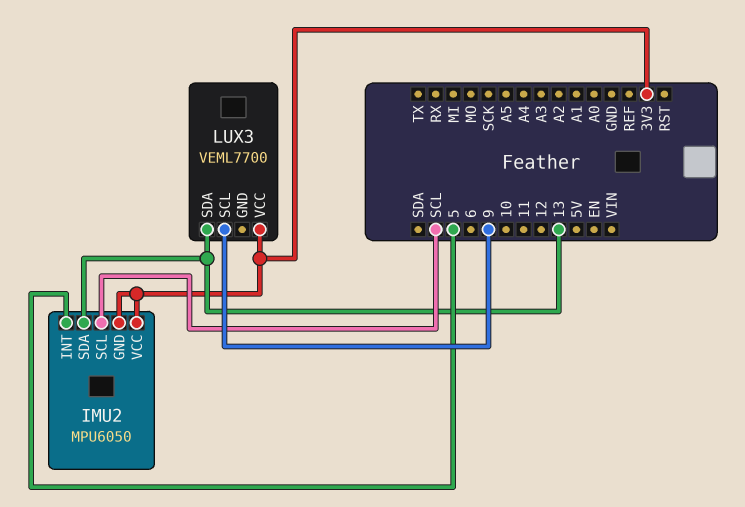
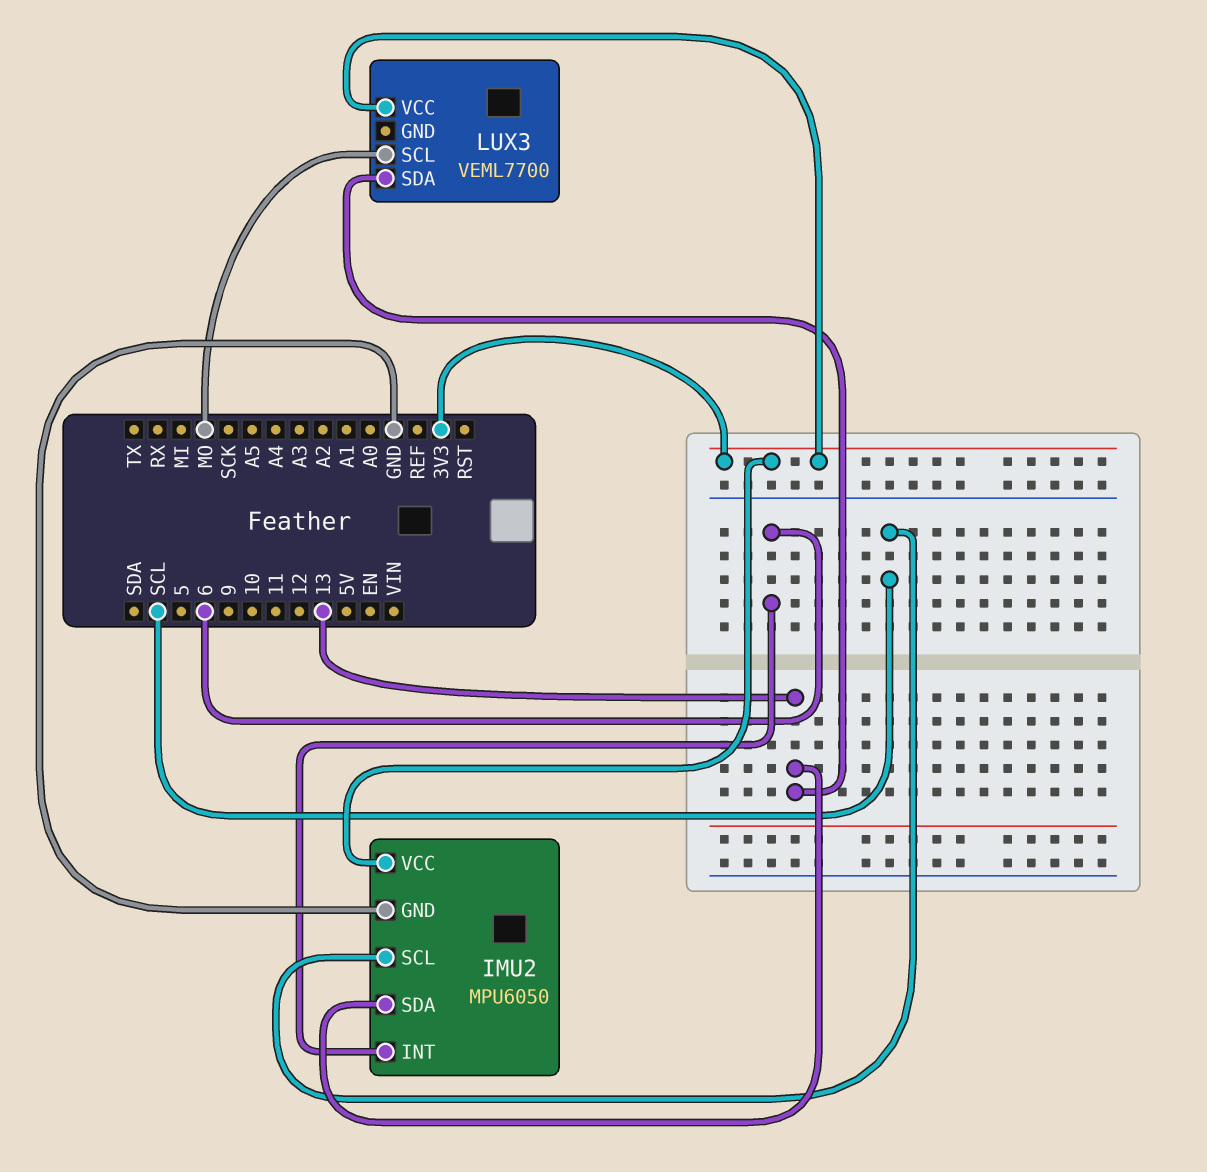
IMU2 pin GND: 3V3 -> GND
IMU2 pin INT: 5 -> 6
LUX3 pin SCL: 9 -> MO

